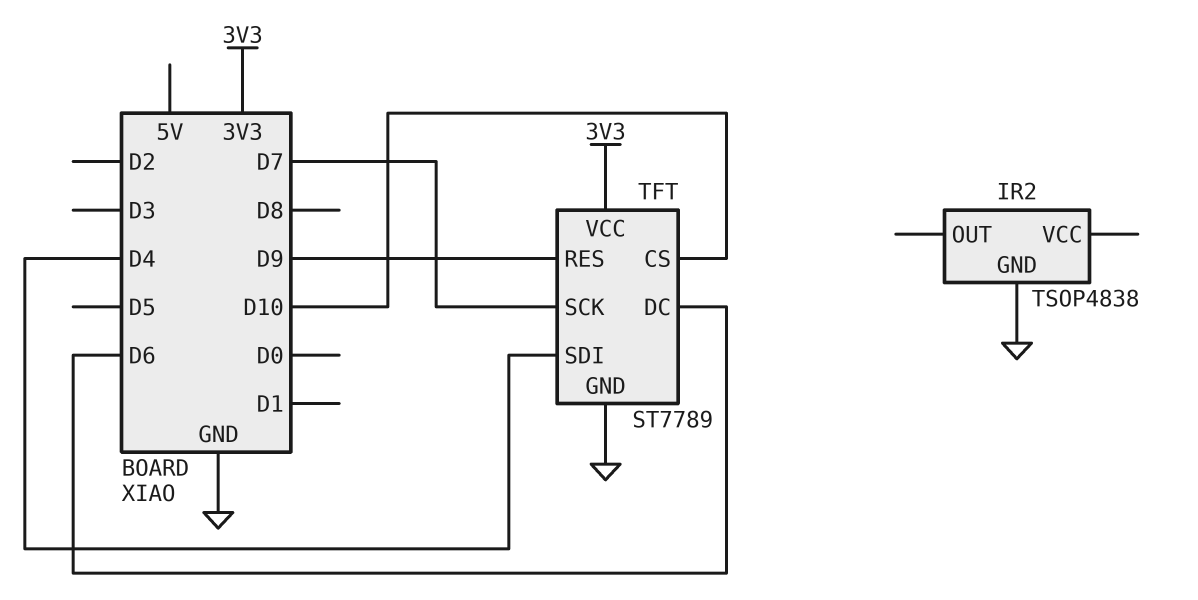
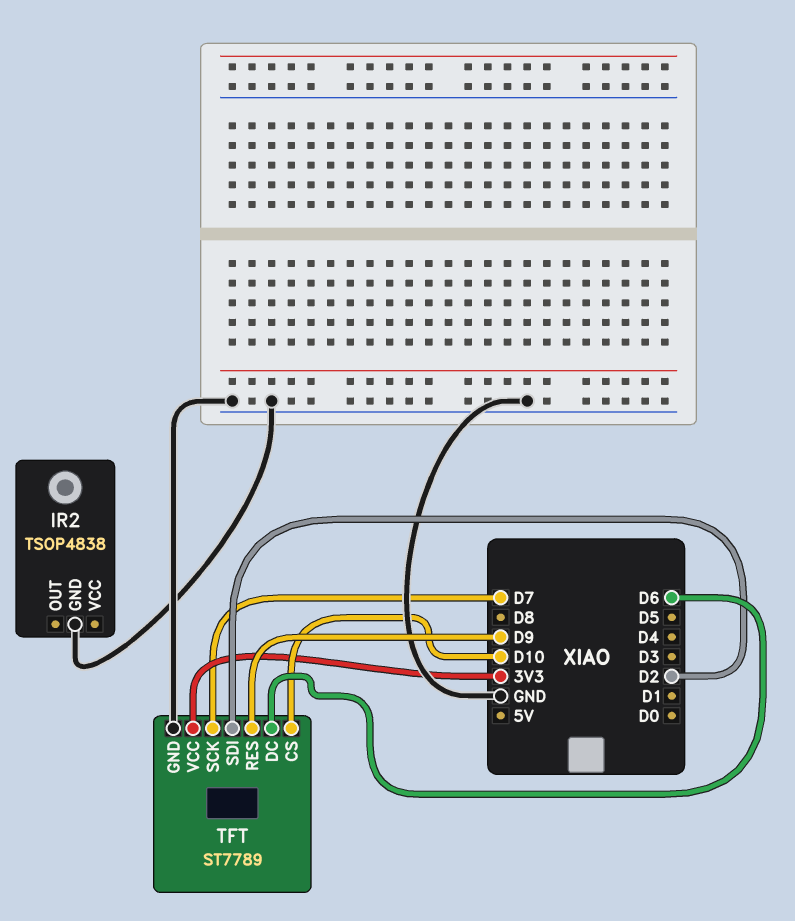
TFT pin SDI: D4 -> D2

